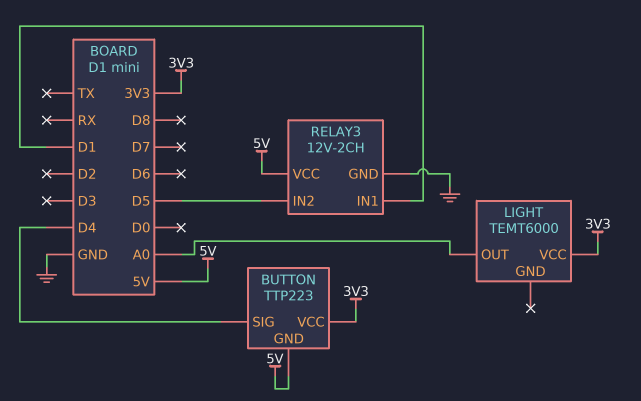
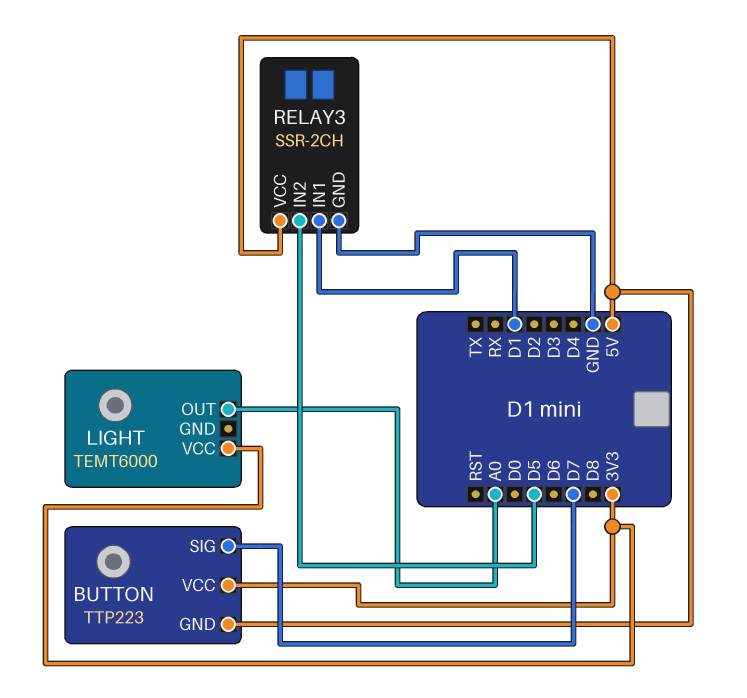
BUTTON pin SIG: D4 -> D7
RELAY3: 12V-2CH -> SSR-2CH

